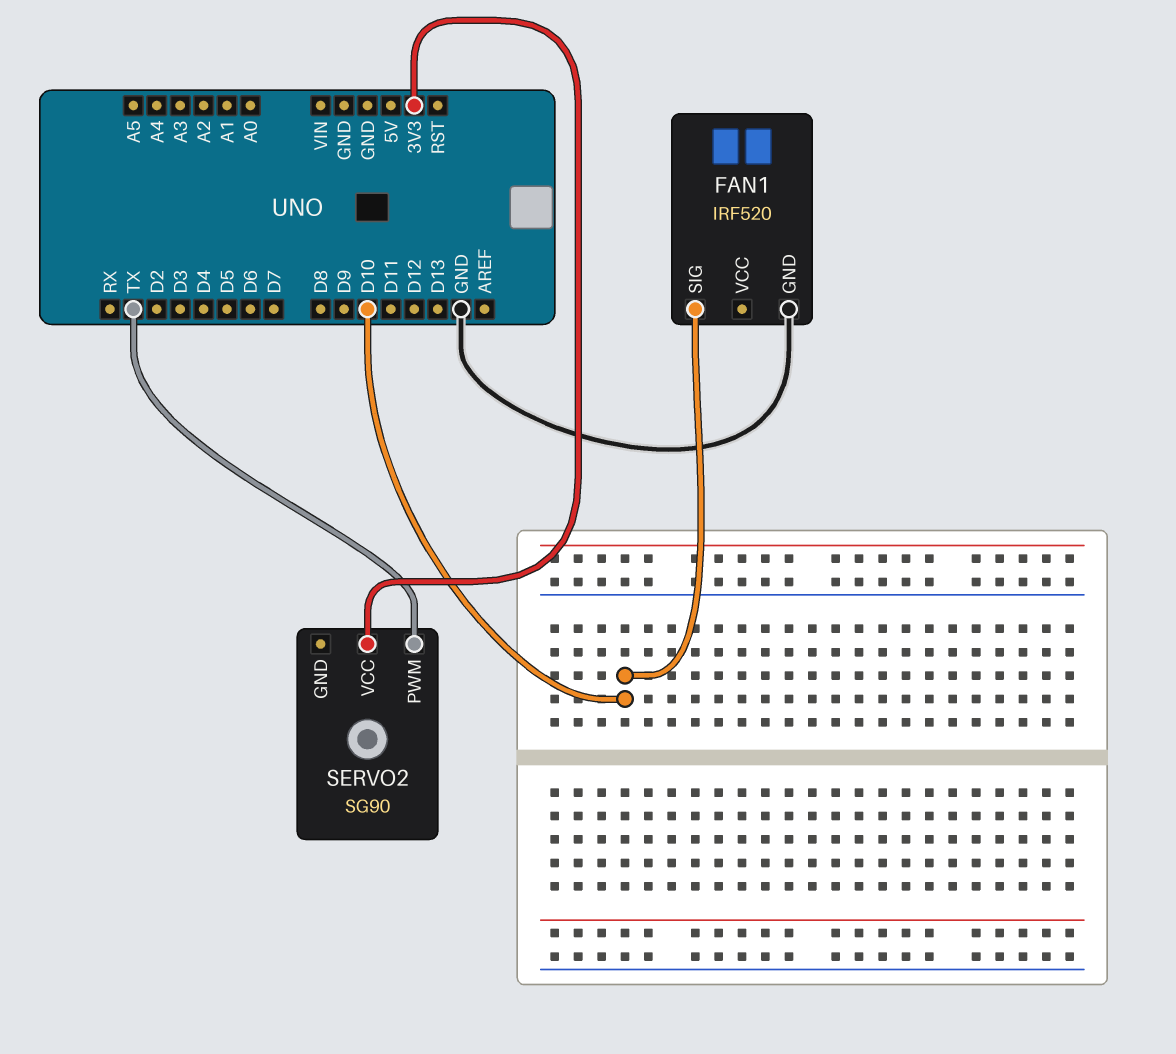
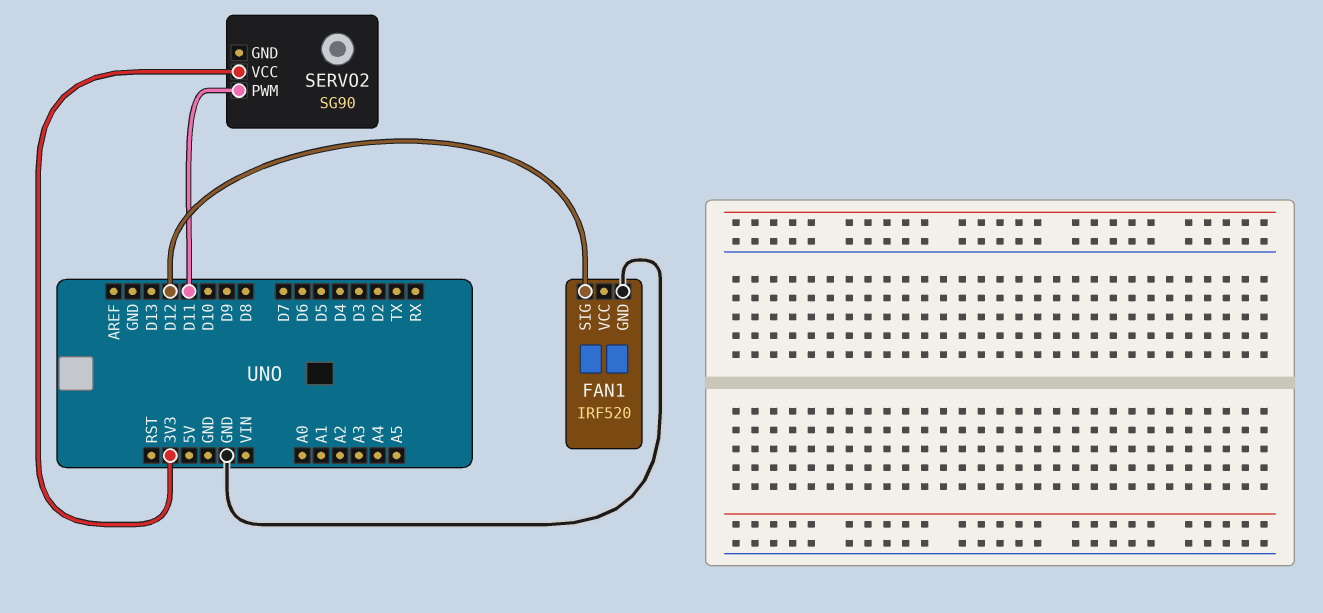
FAN1 pin SIG: D10 -> D12
SERVO2 pin PWM: TX -> D11

